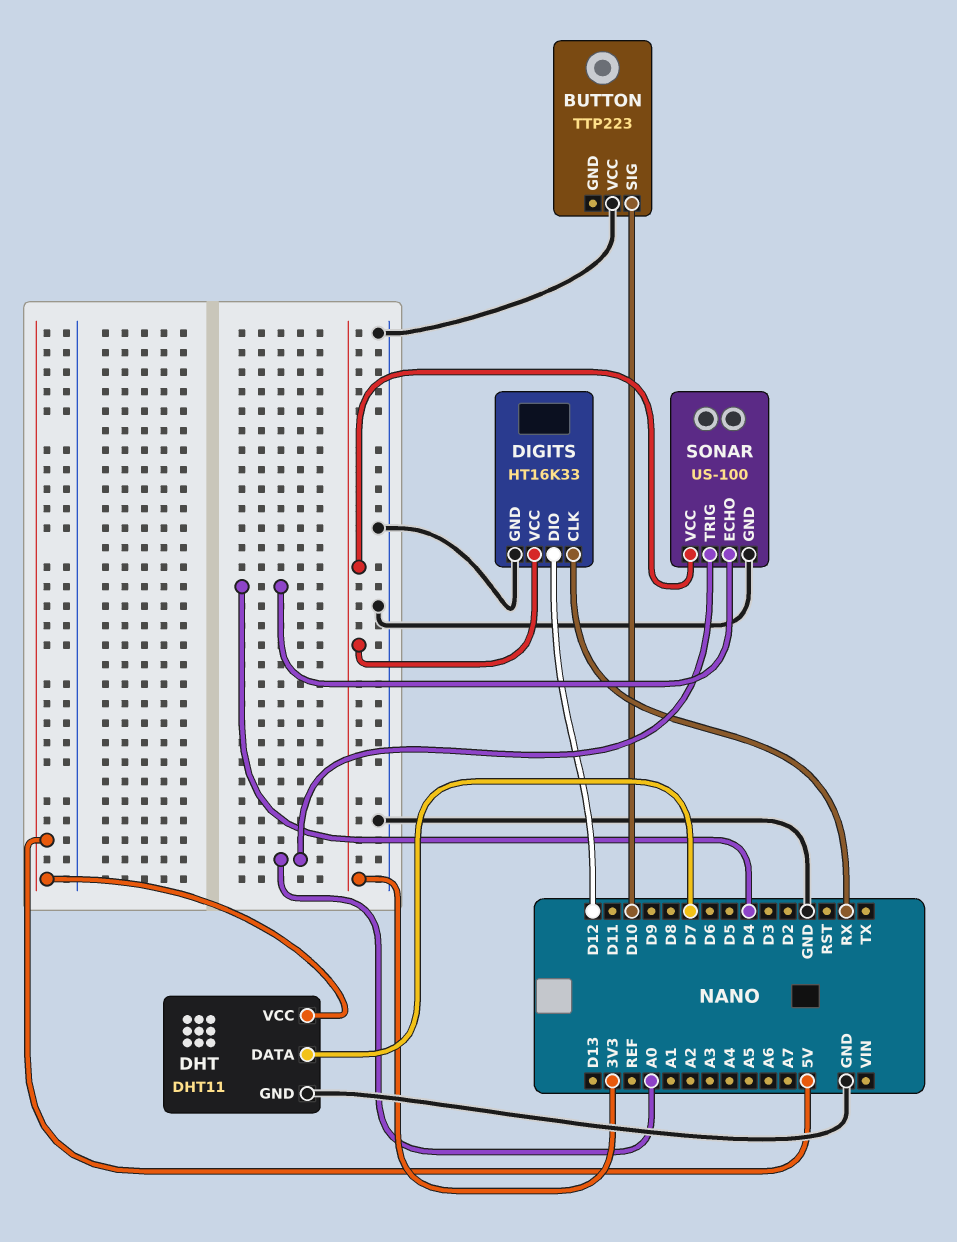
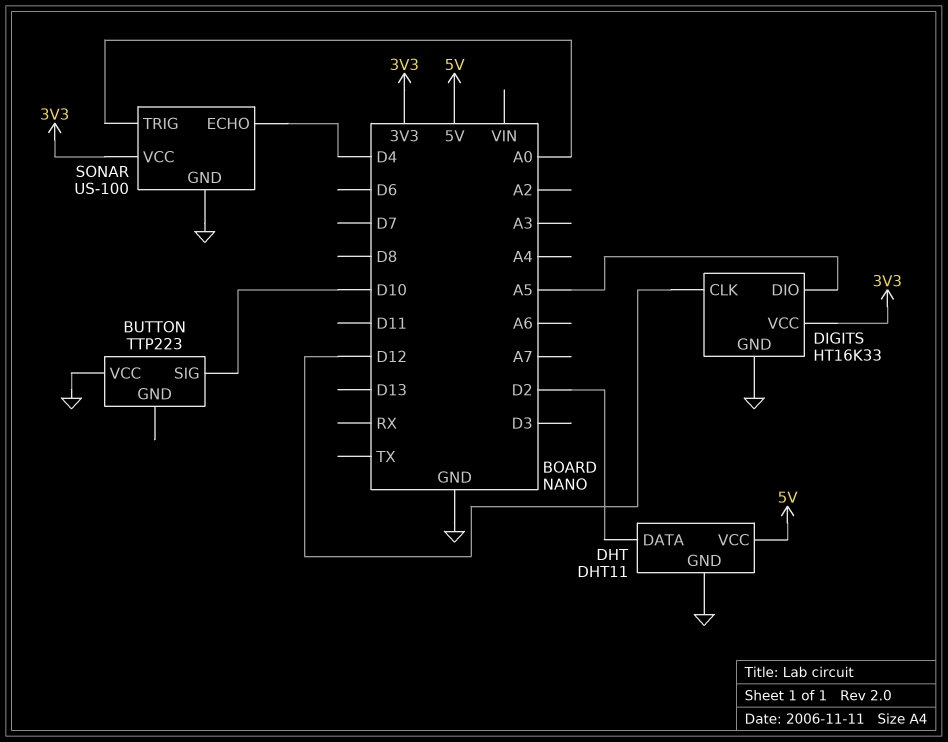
DHT pin DATA: D7 -> D2
DIGITS pin CLK: RX -> D12
DIGITS pin DIO: D12 -> A5

